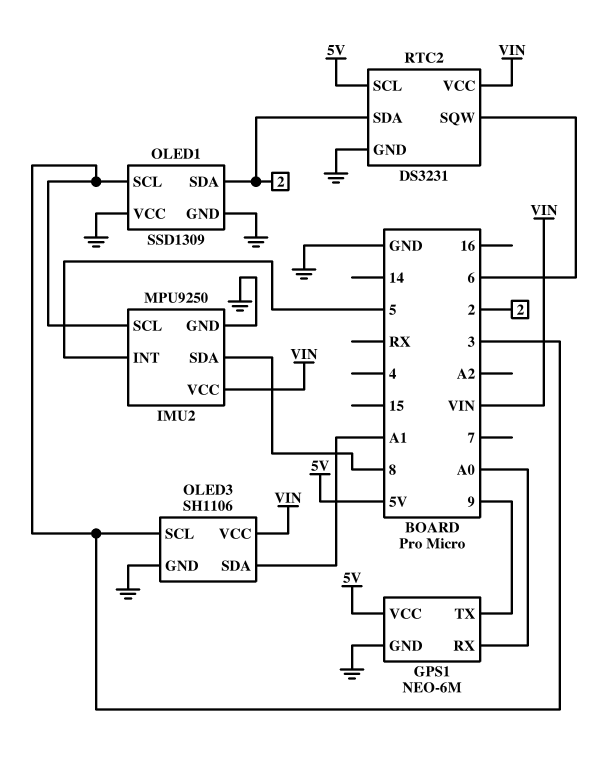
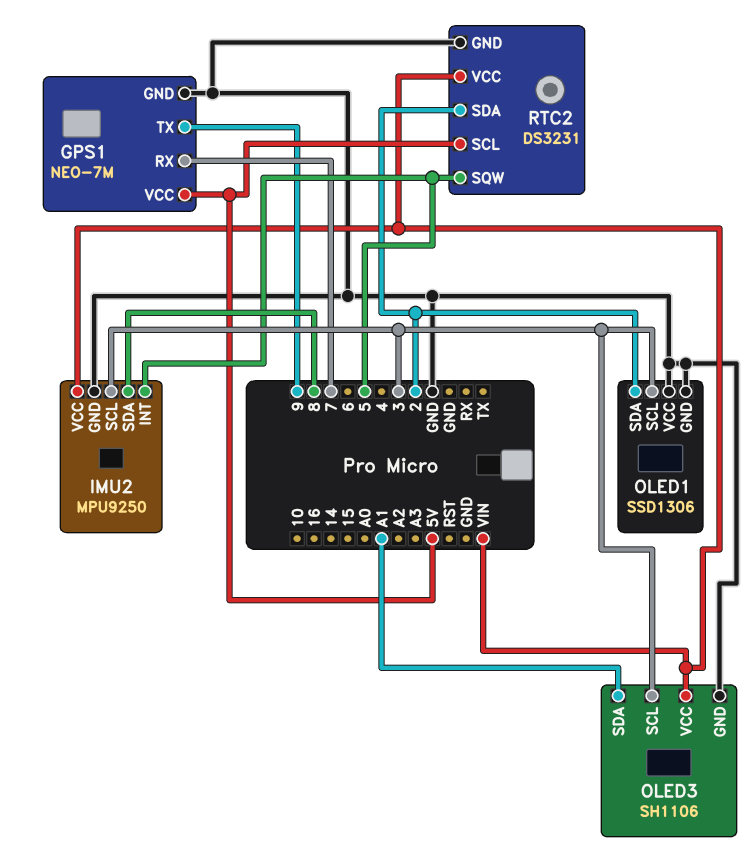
GPS1: NEO-6M -> NEO-7M
GPS1 pin RX: A0 -> 7
OLED1: SSD1309 -> SSD1306
RTC2 pin SQW: 6 -> 5

